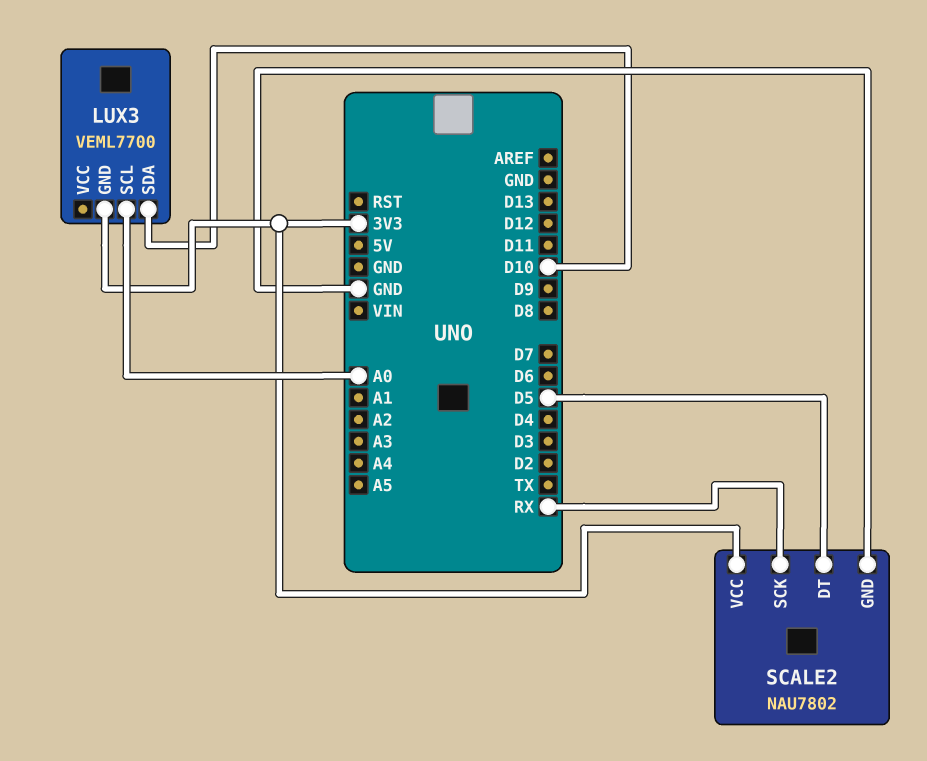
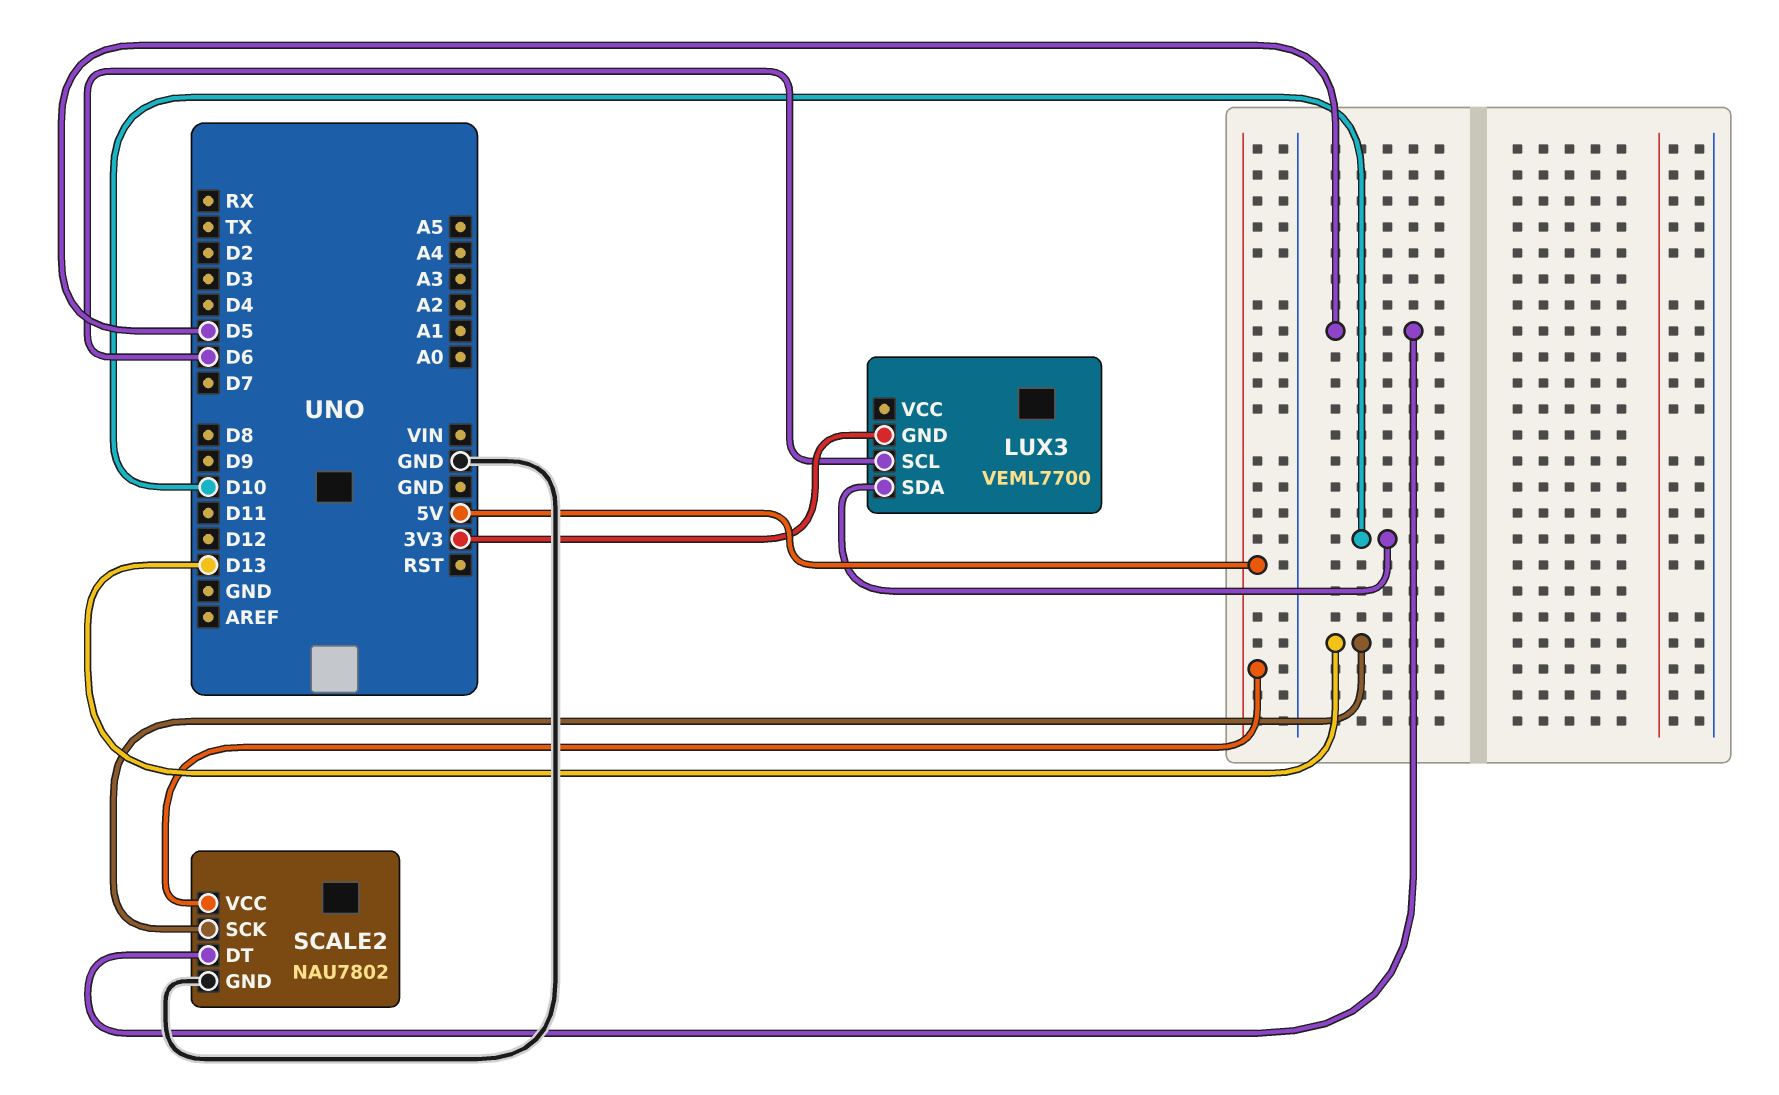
LUX3 pin SCL: A0 -> D6
SCALE2 pin SCK: RX -> D13
SCALE2 pin VCC: 3V3 -> 5V

